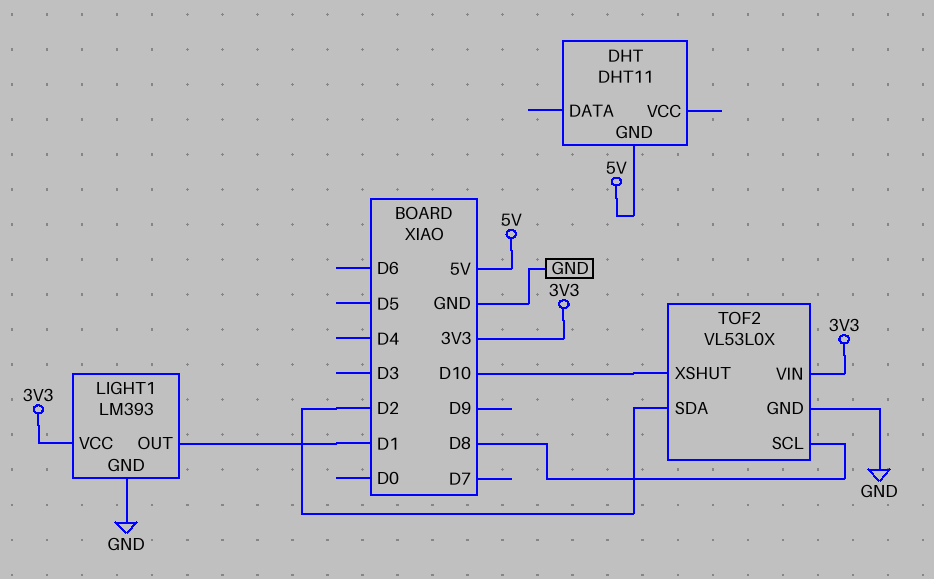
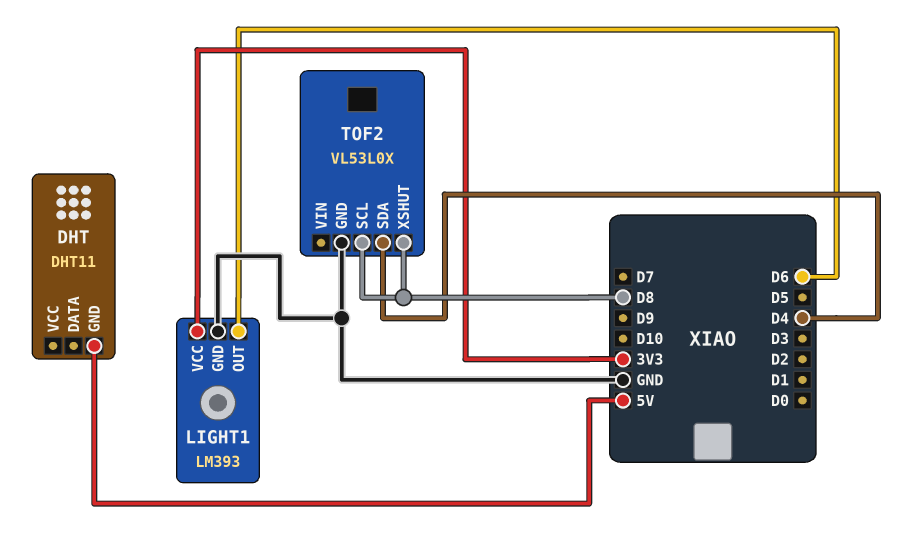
LIGHT1 pin OUT: D1 -> D6
TOF2 pin SDA: D2 -> D4
TOF2 pin VIN: 3V3 -> none
TOF2 pin XSHUT: D10 -> D8

